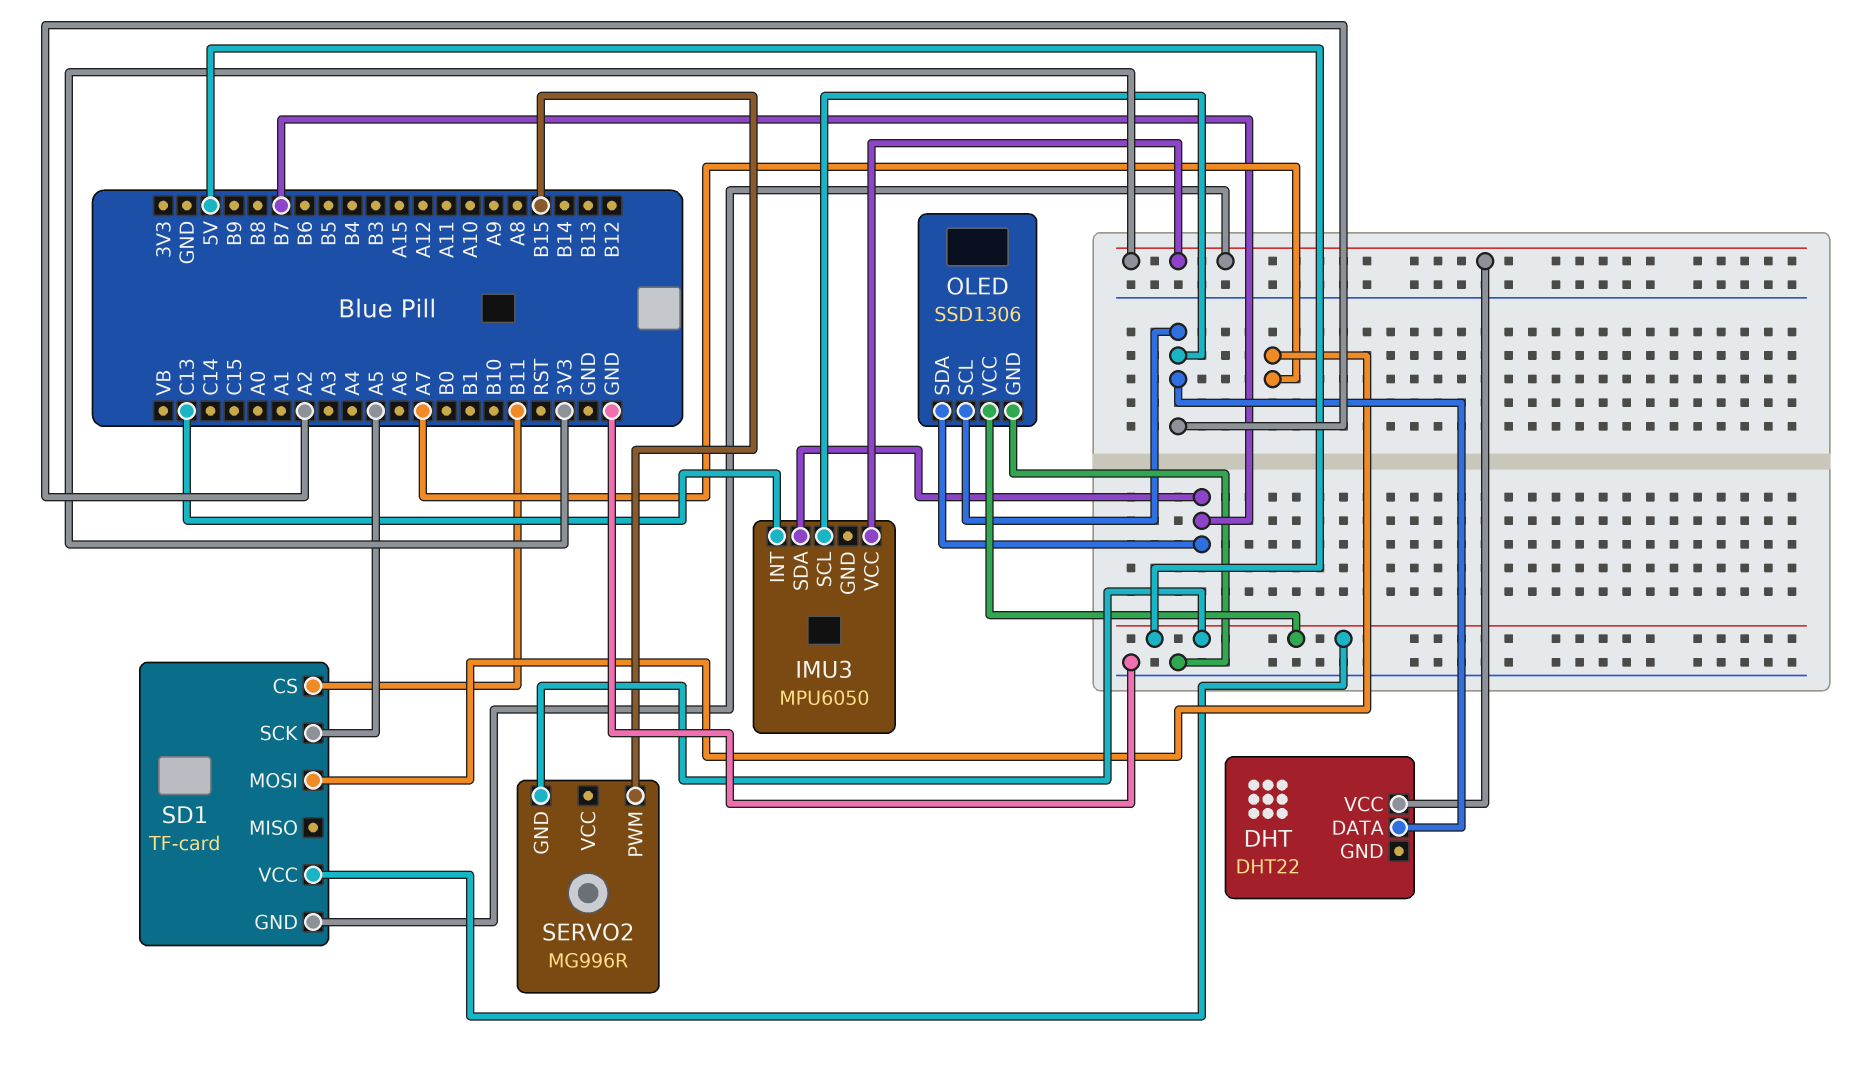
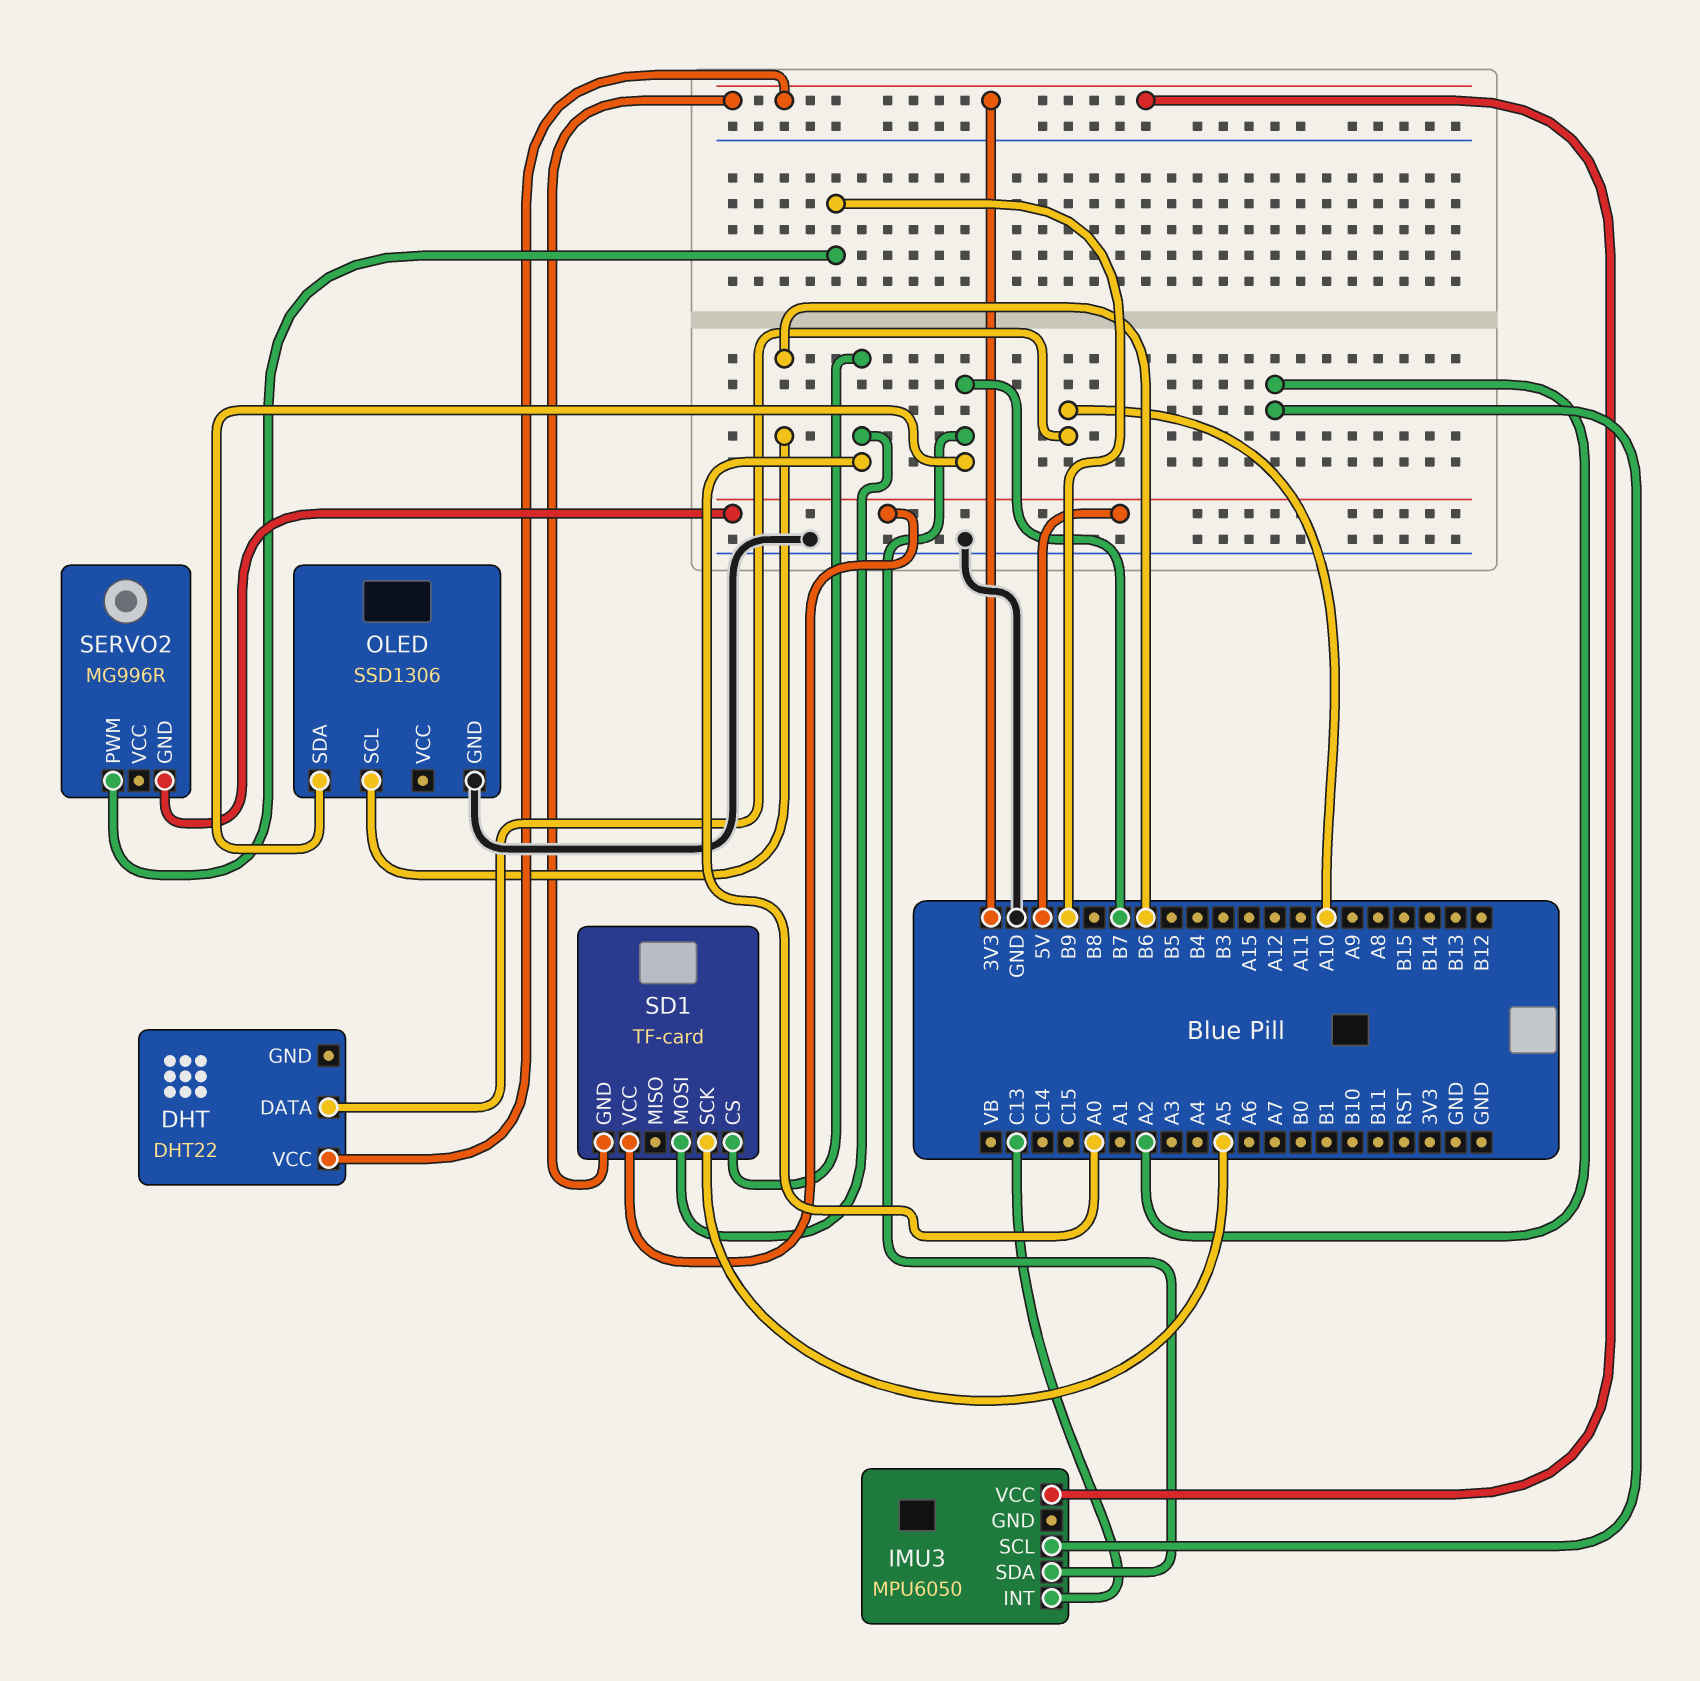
DHT pin DATA: A2 -> A10
OLED pin SCL: A2 -> B6
OLED pin VCC: 5V -> none
SD1 pin CS: B11 -> A0
SD1 pin MOSI: A7 -> A0
SERVO2 pin PWM: B15 -> B9

